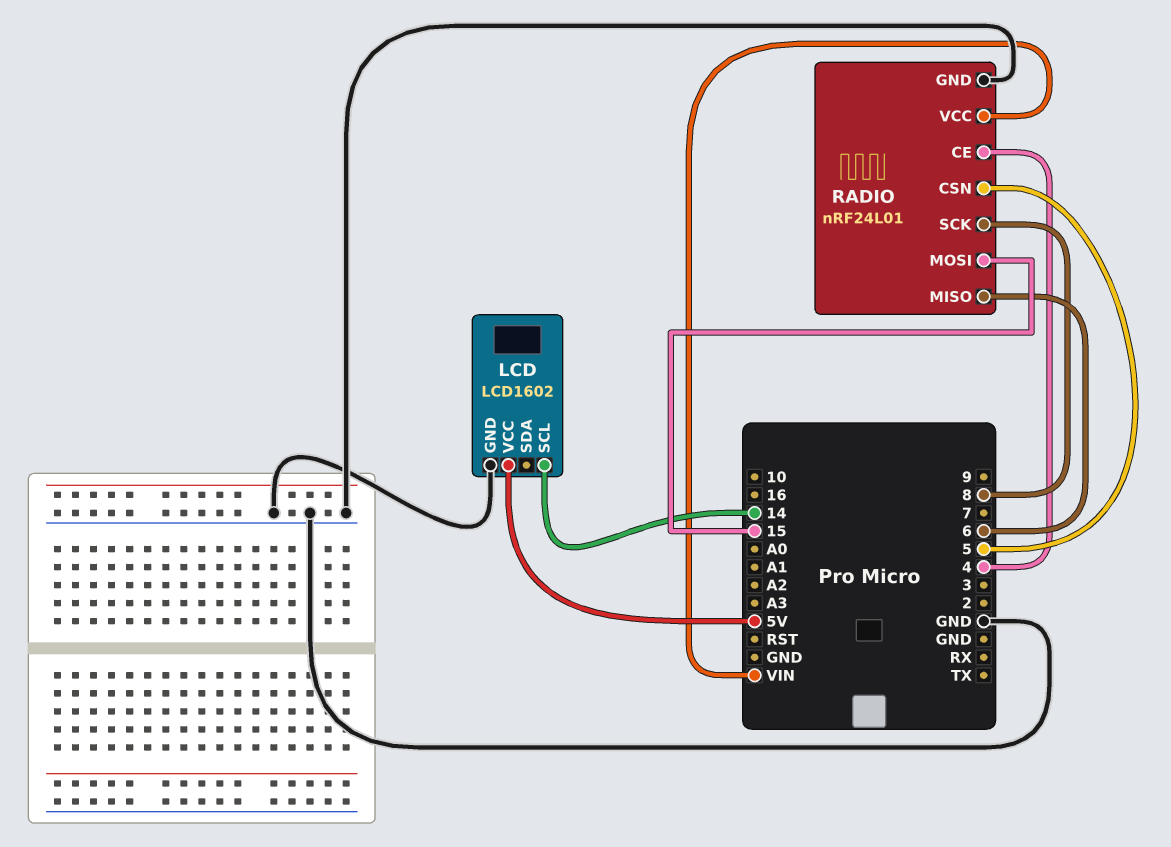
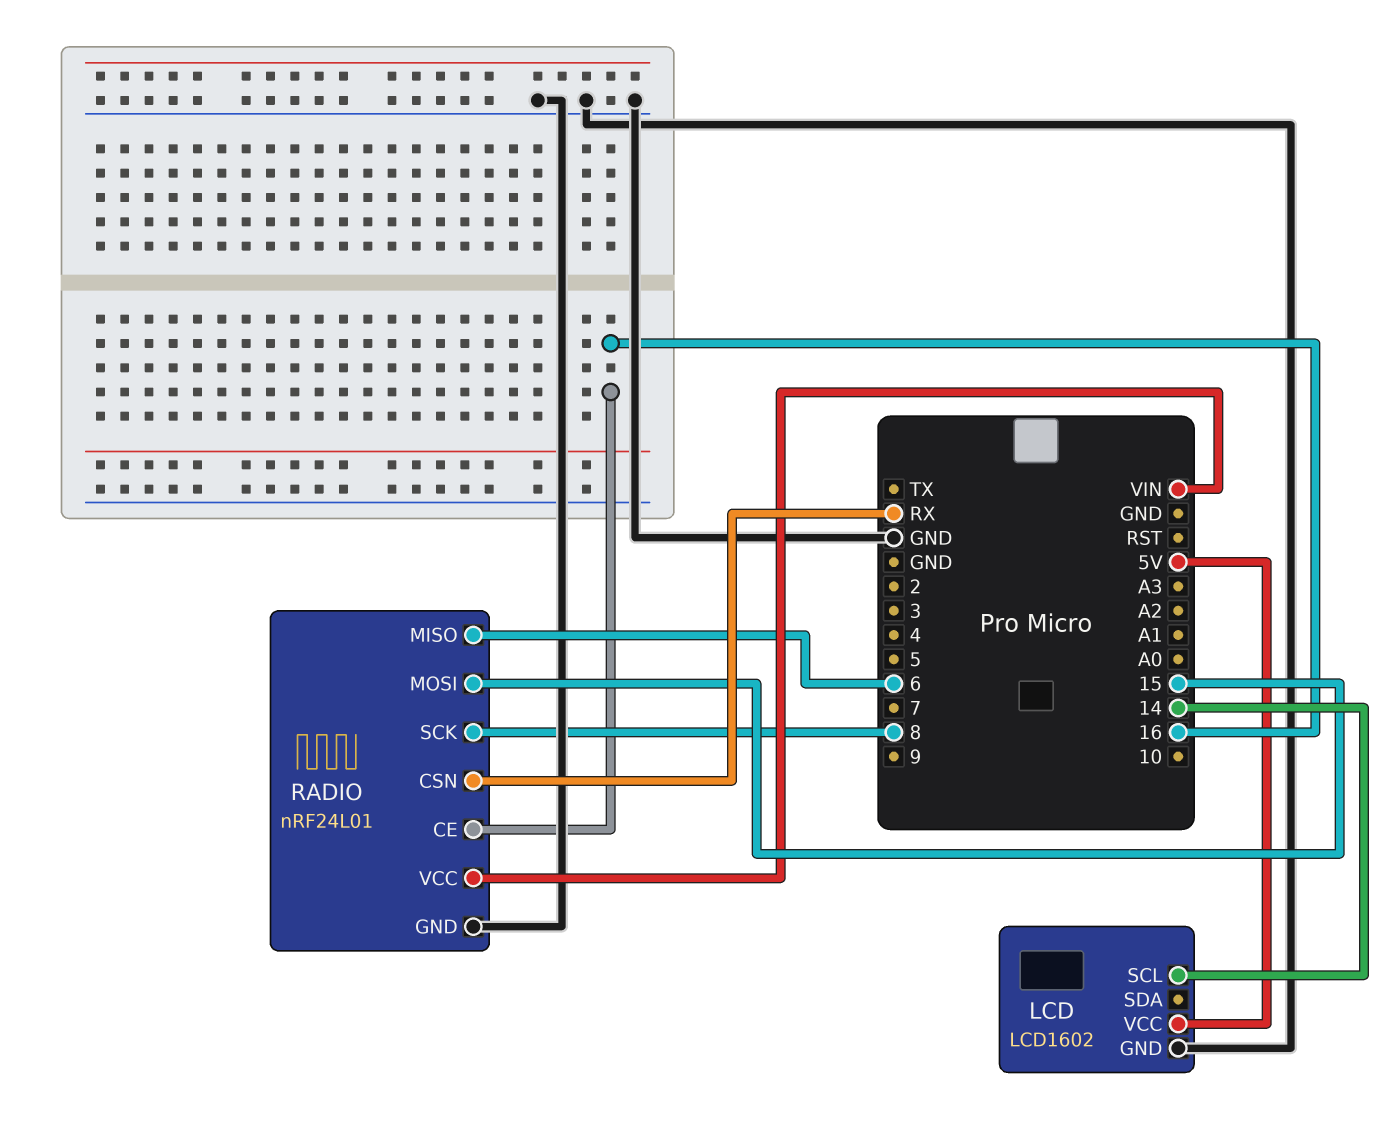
RADIO pin CE: 4 -> 16
RADIO pin CSN: 5 -> RX

